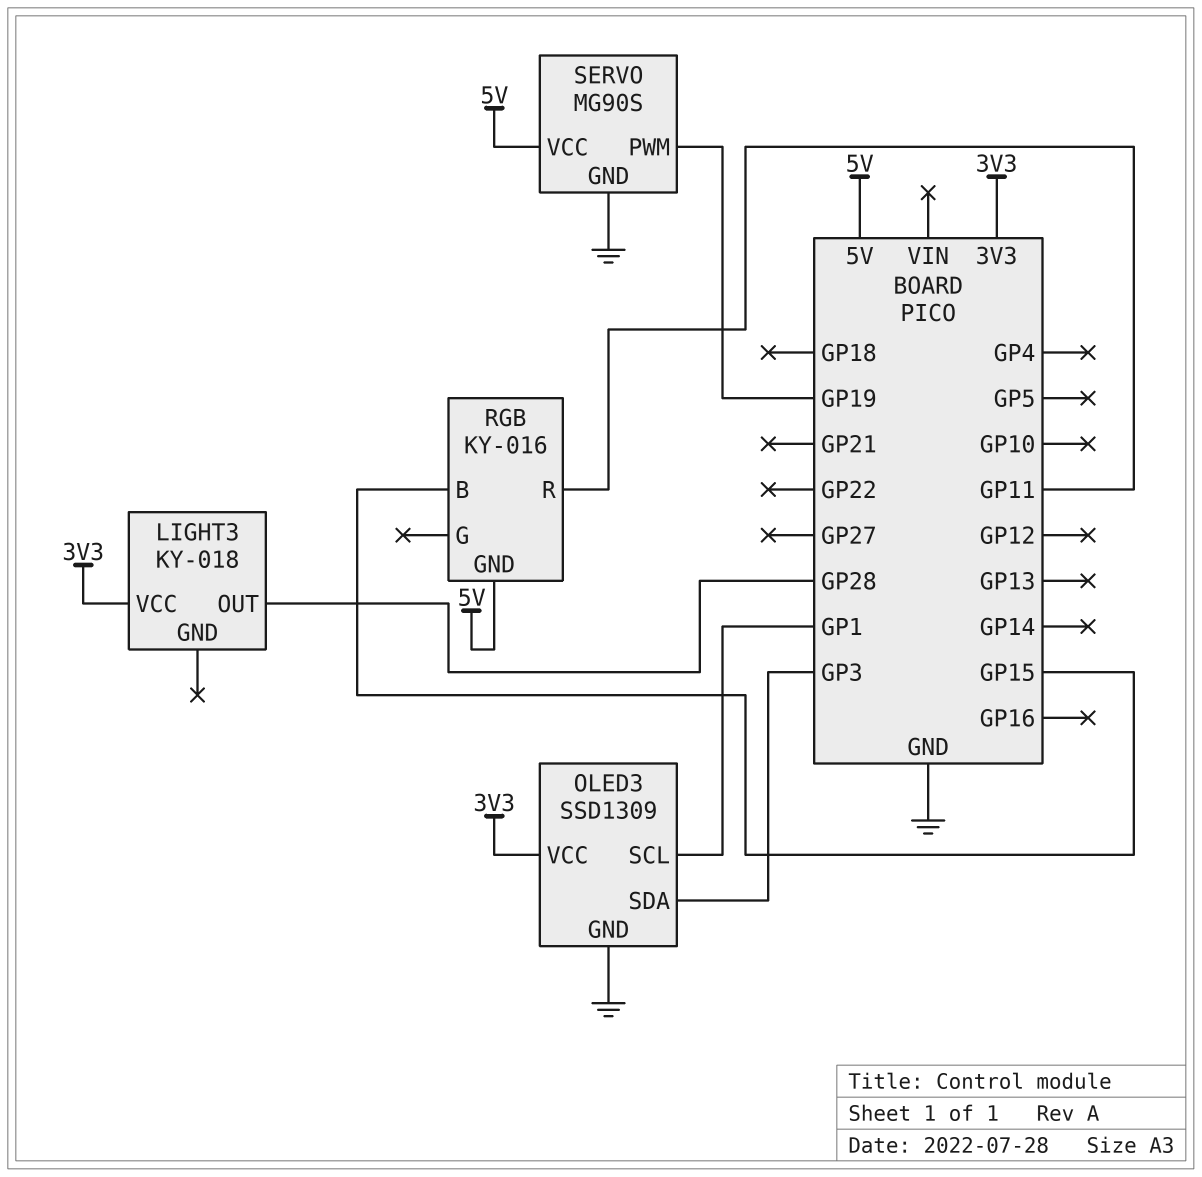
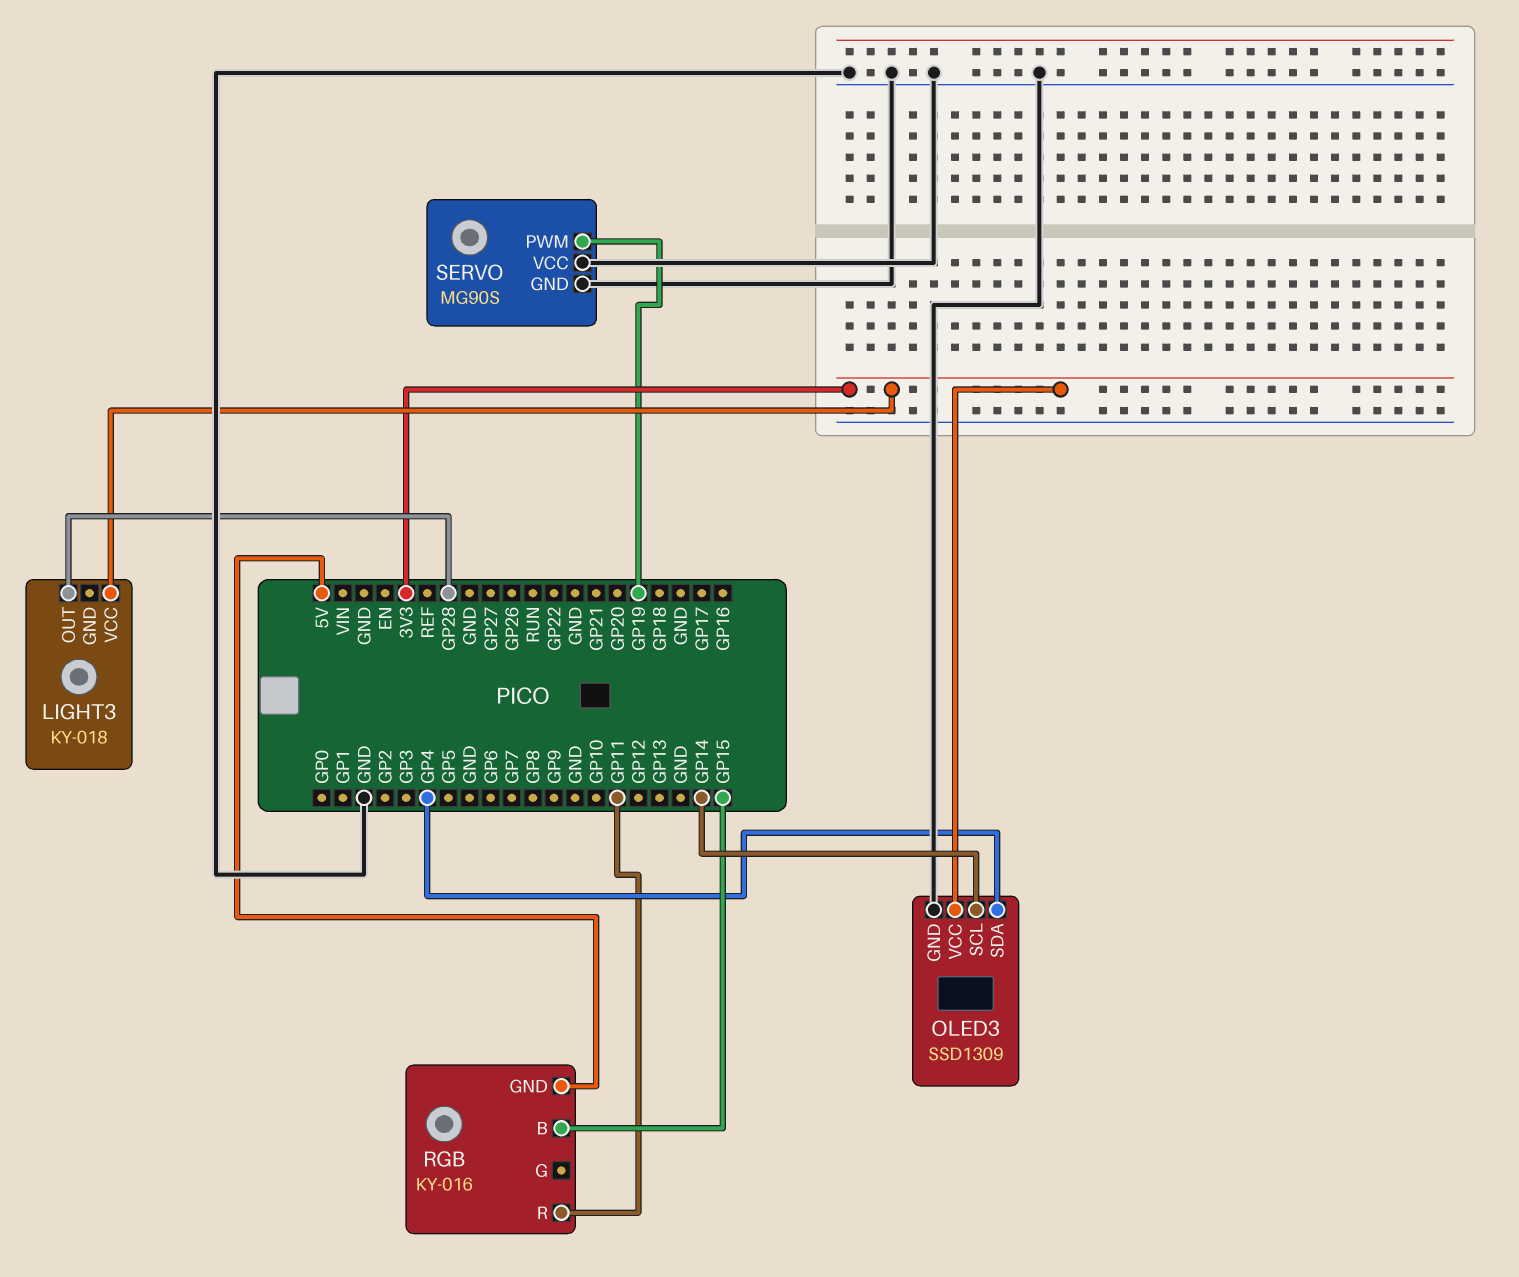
OLED3 pin SCL: GP1 -> GP14
OLED3 pin SDA: GP3 -> GP4
SERVO pin VCC: 5V -> GND

